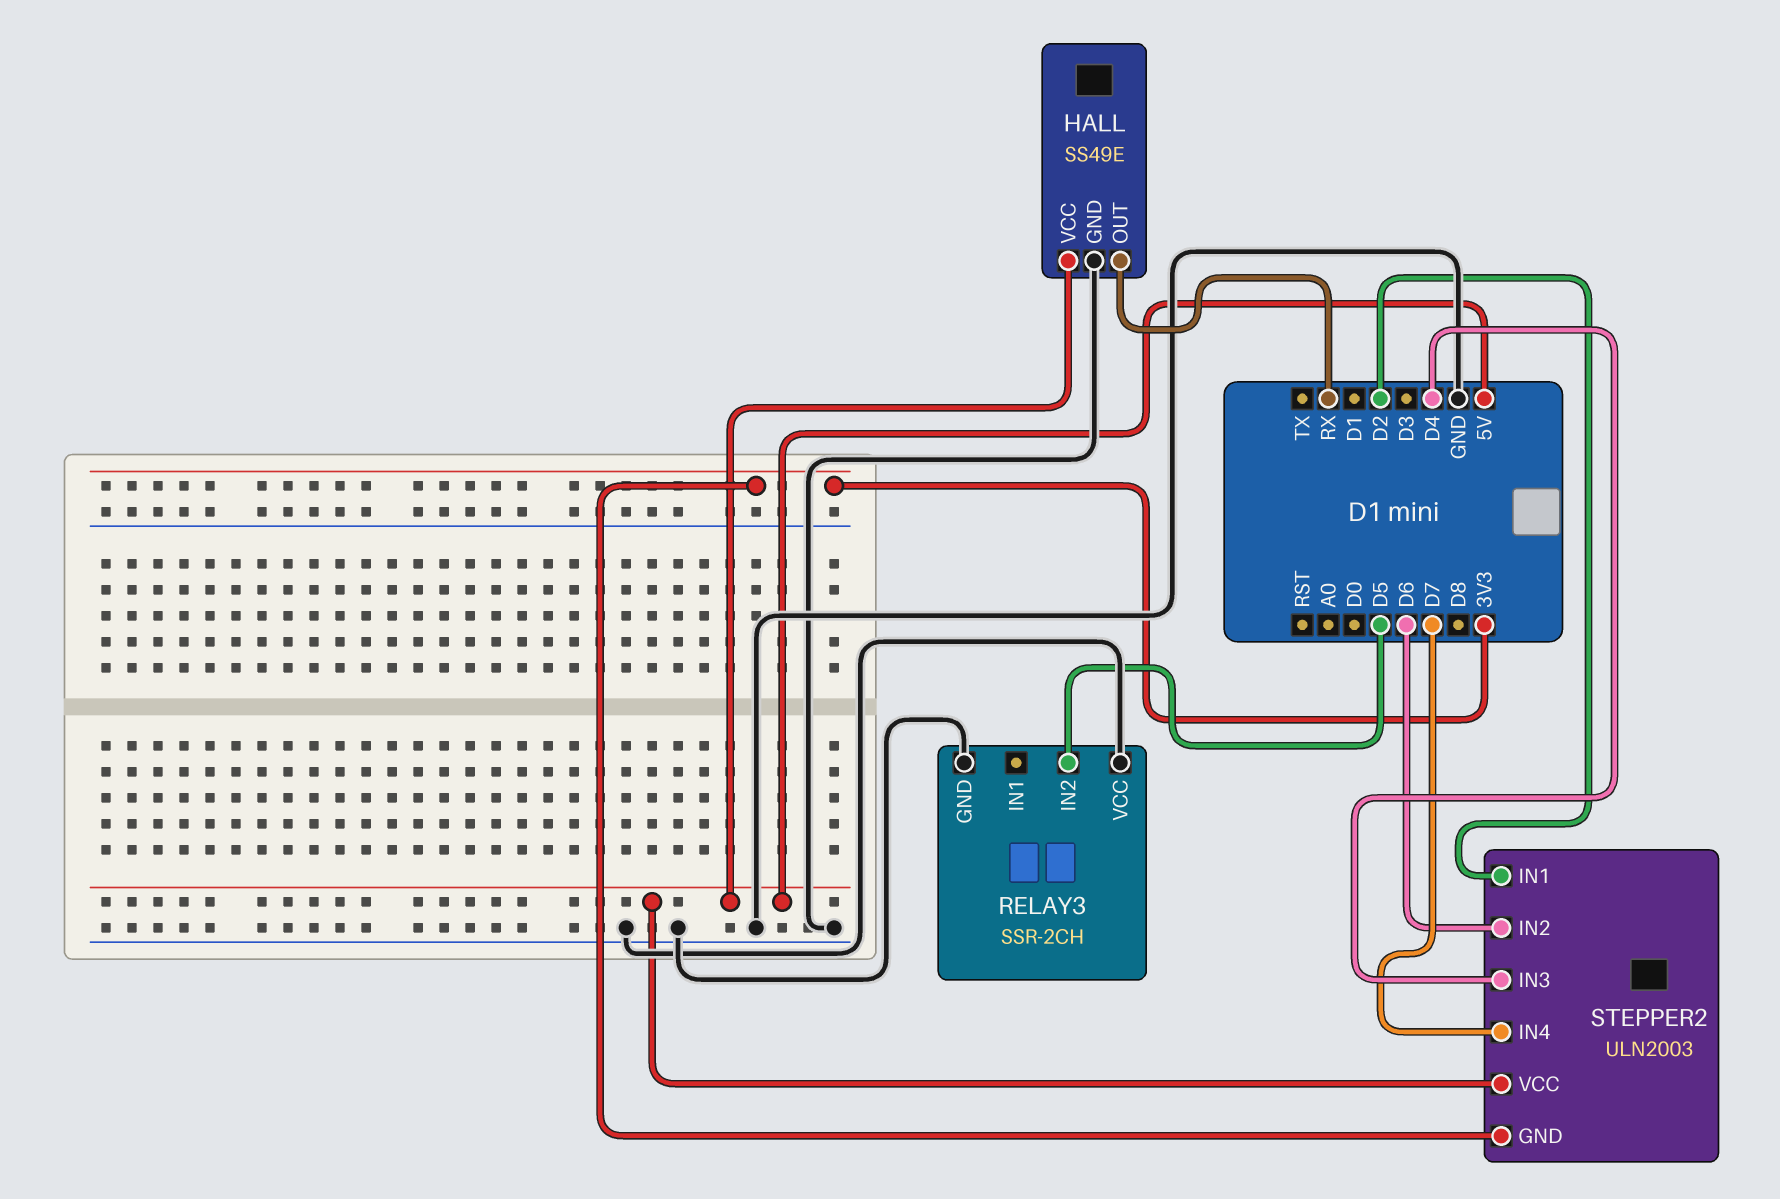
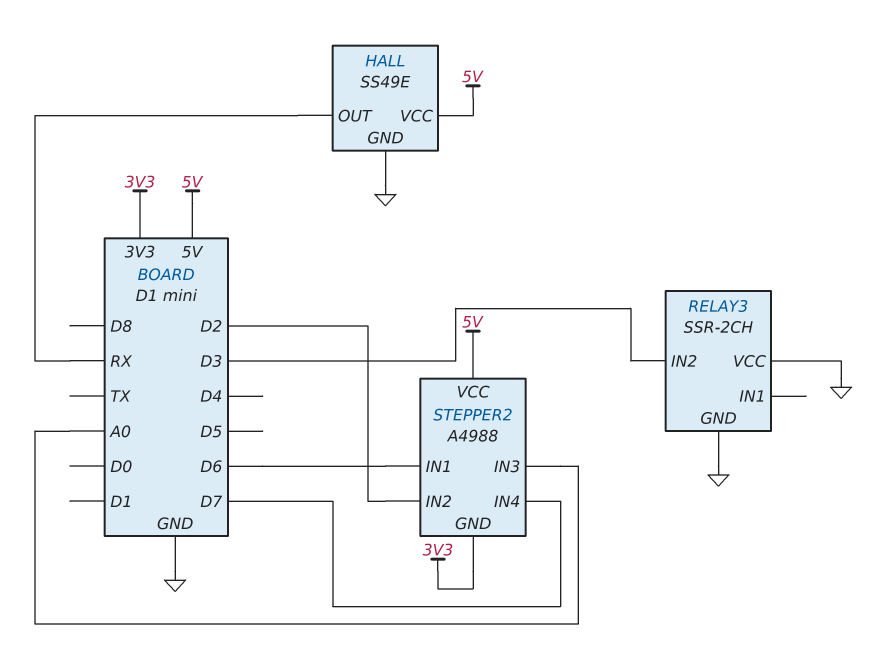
RELAY3 pin IN2: D5 -> D3
STEPPER2: ULN2003 -> A4988
STEPPER2 pin IN1: D2 -> D6
STEPPER2 pin IN2: D6 -> D2
STEPPER2 pin IN3: D4 -> A0

